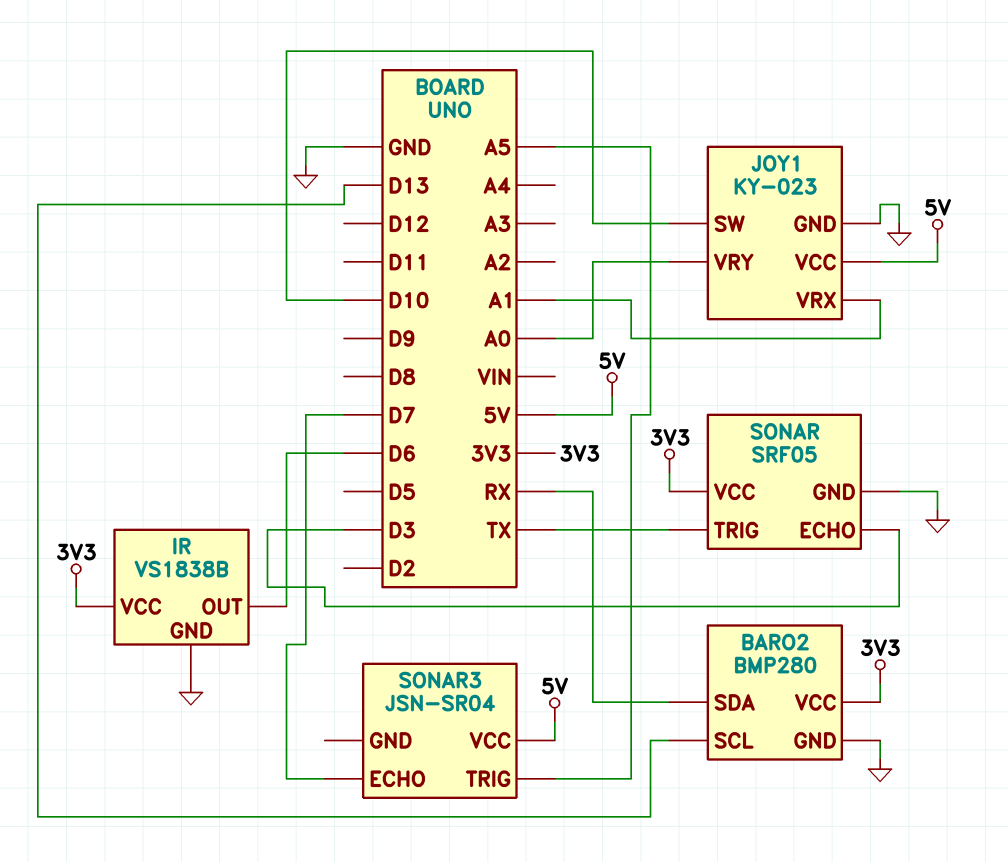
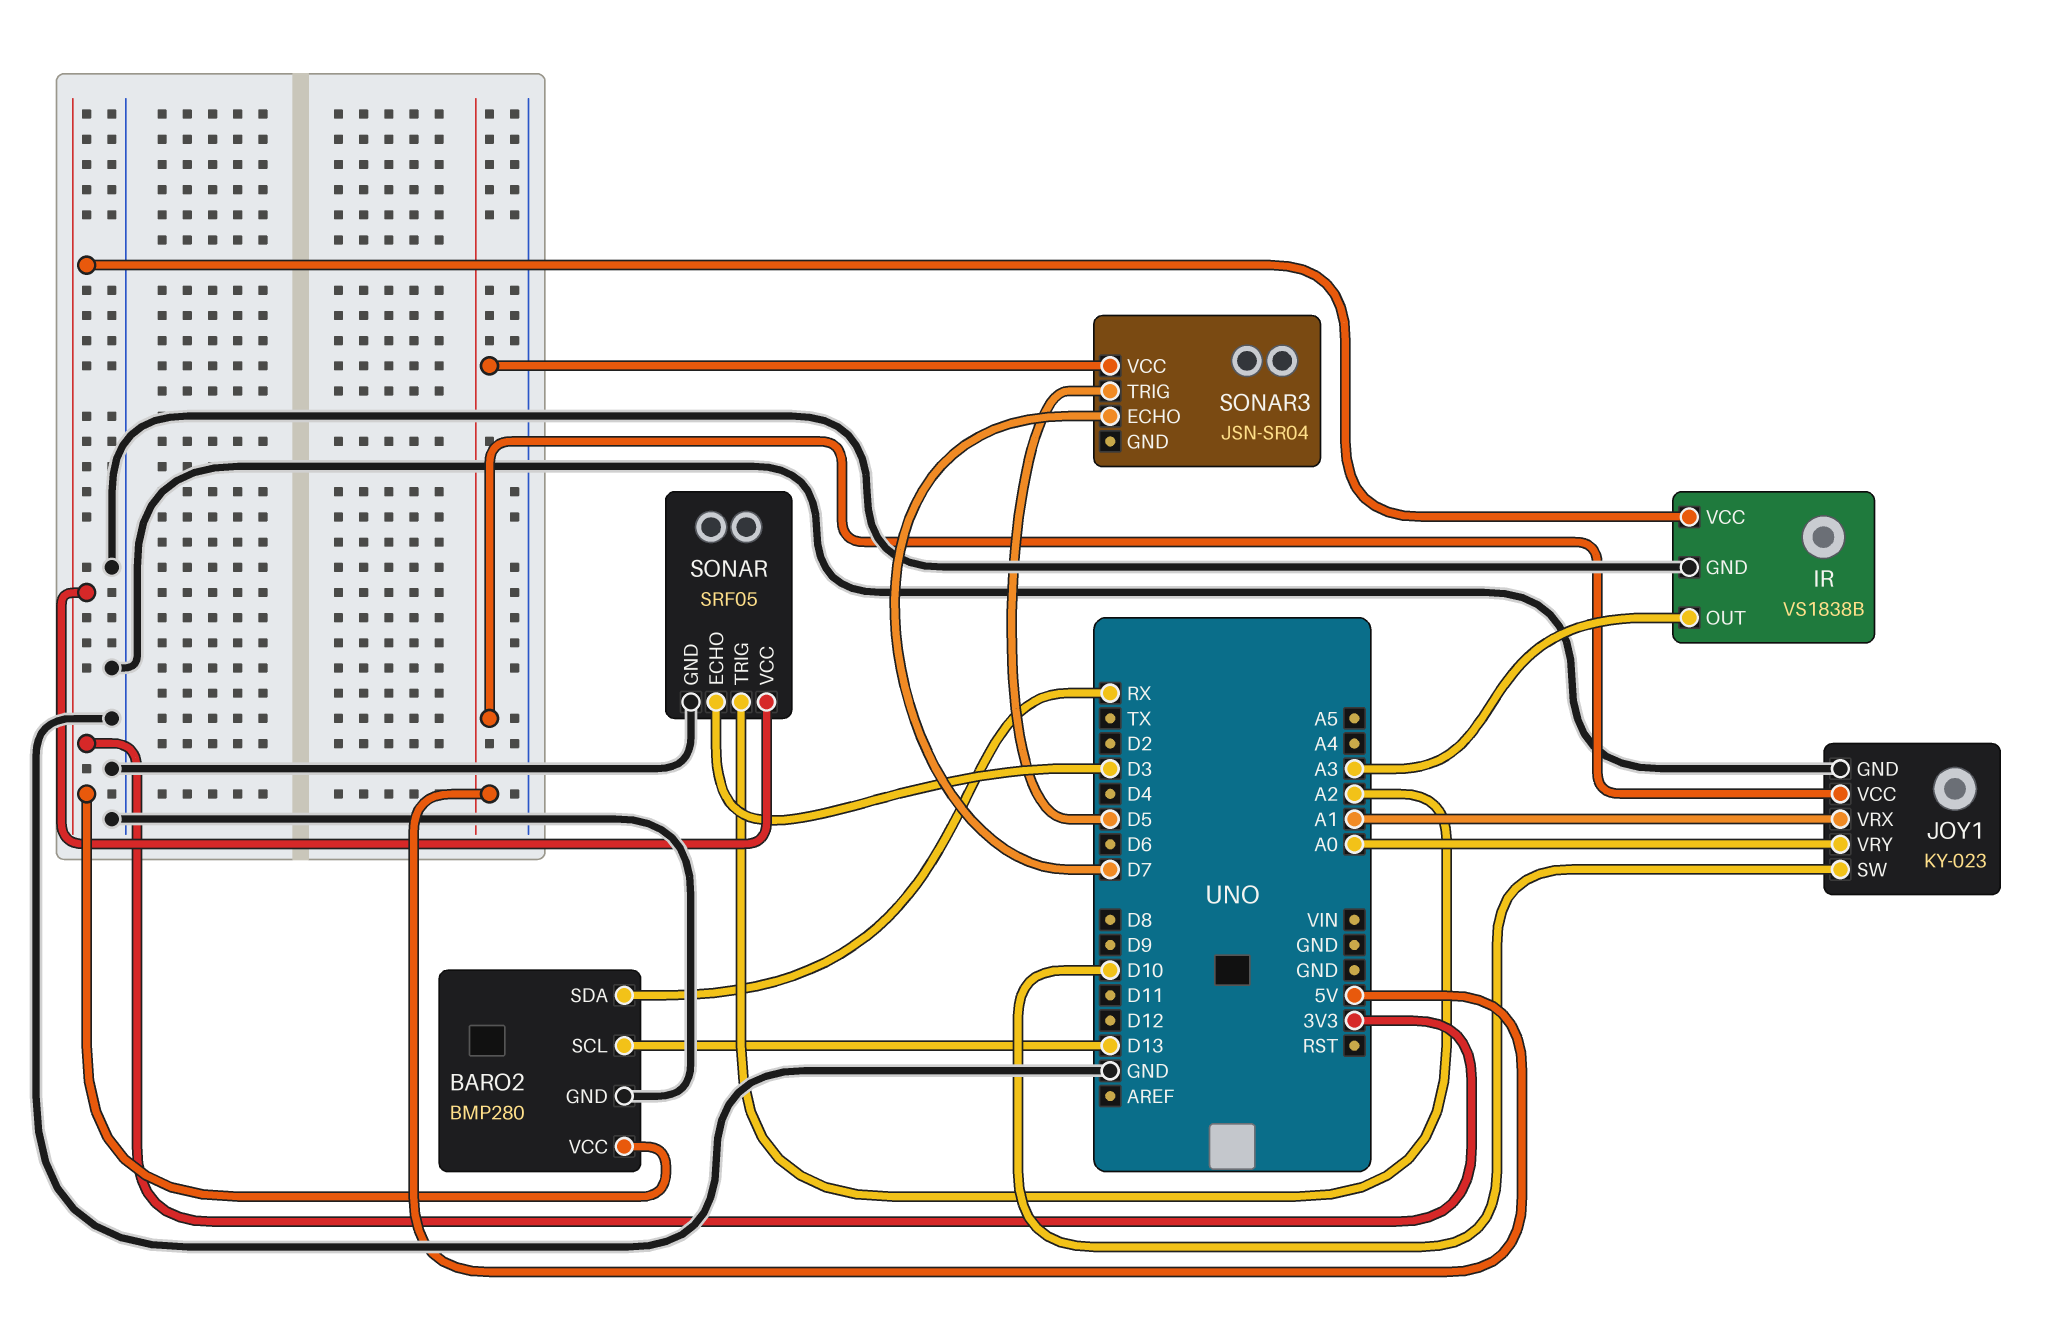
IR pin OUT: D6 -> A3
SONAR pin TRIG: TX -> A2
SONAR3 pin TRIG: A5 -> D5

